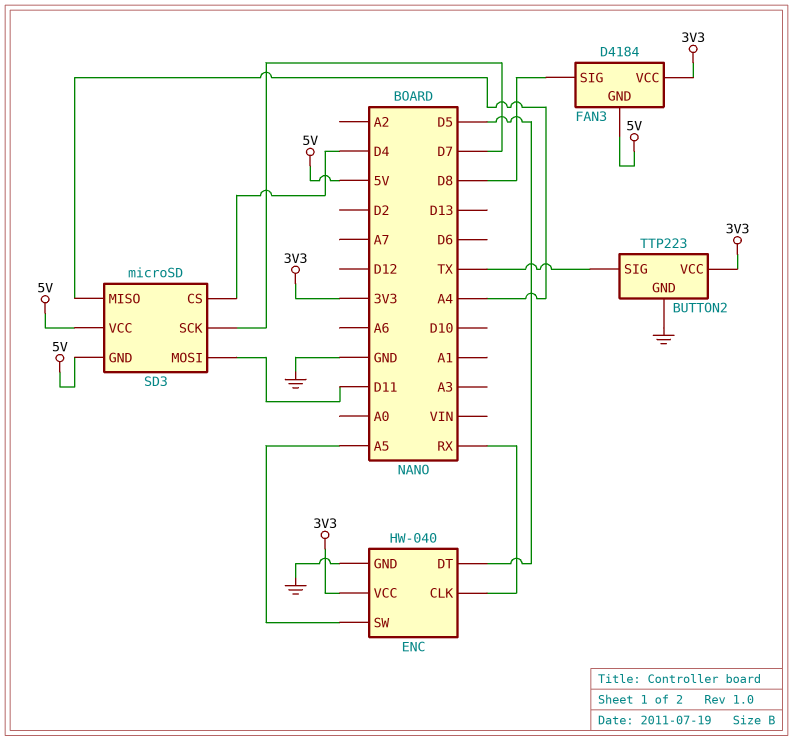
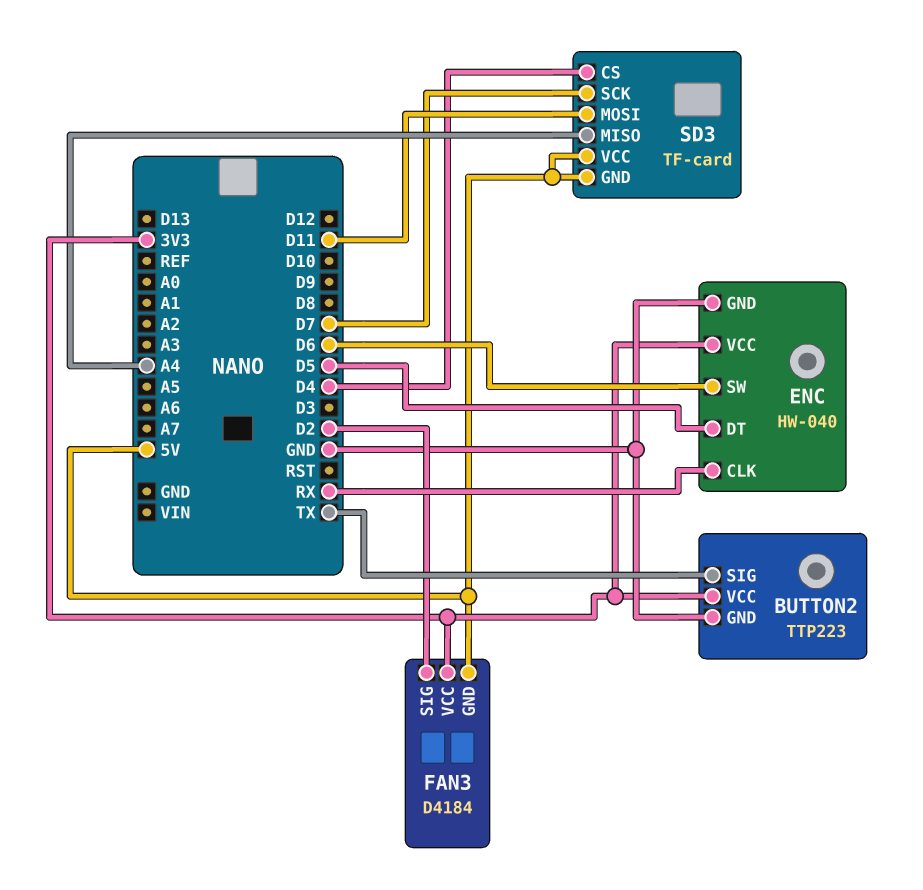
ENC pin SW: A5 -> D6
FAN3 pin SIG: D8 -> D2
SD3: microSD -> TF-card

